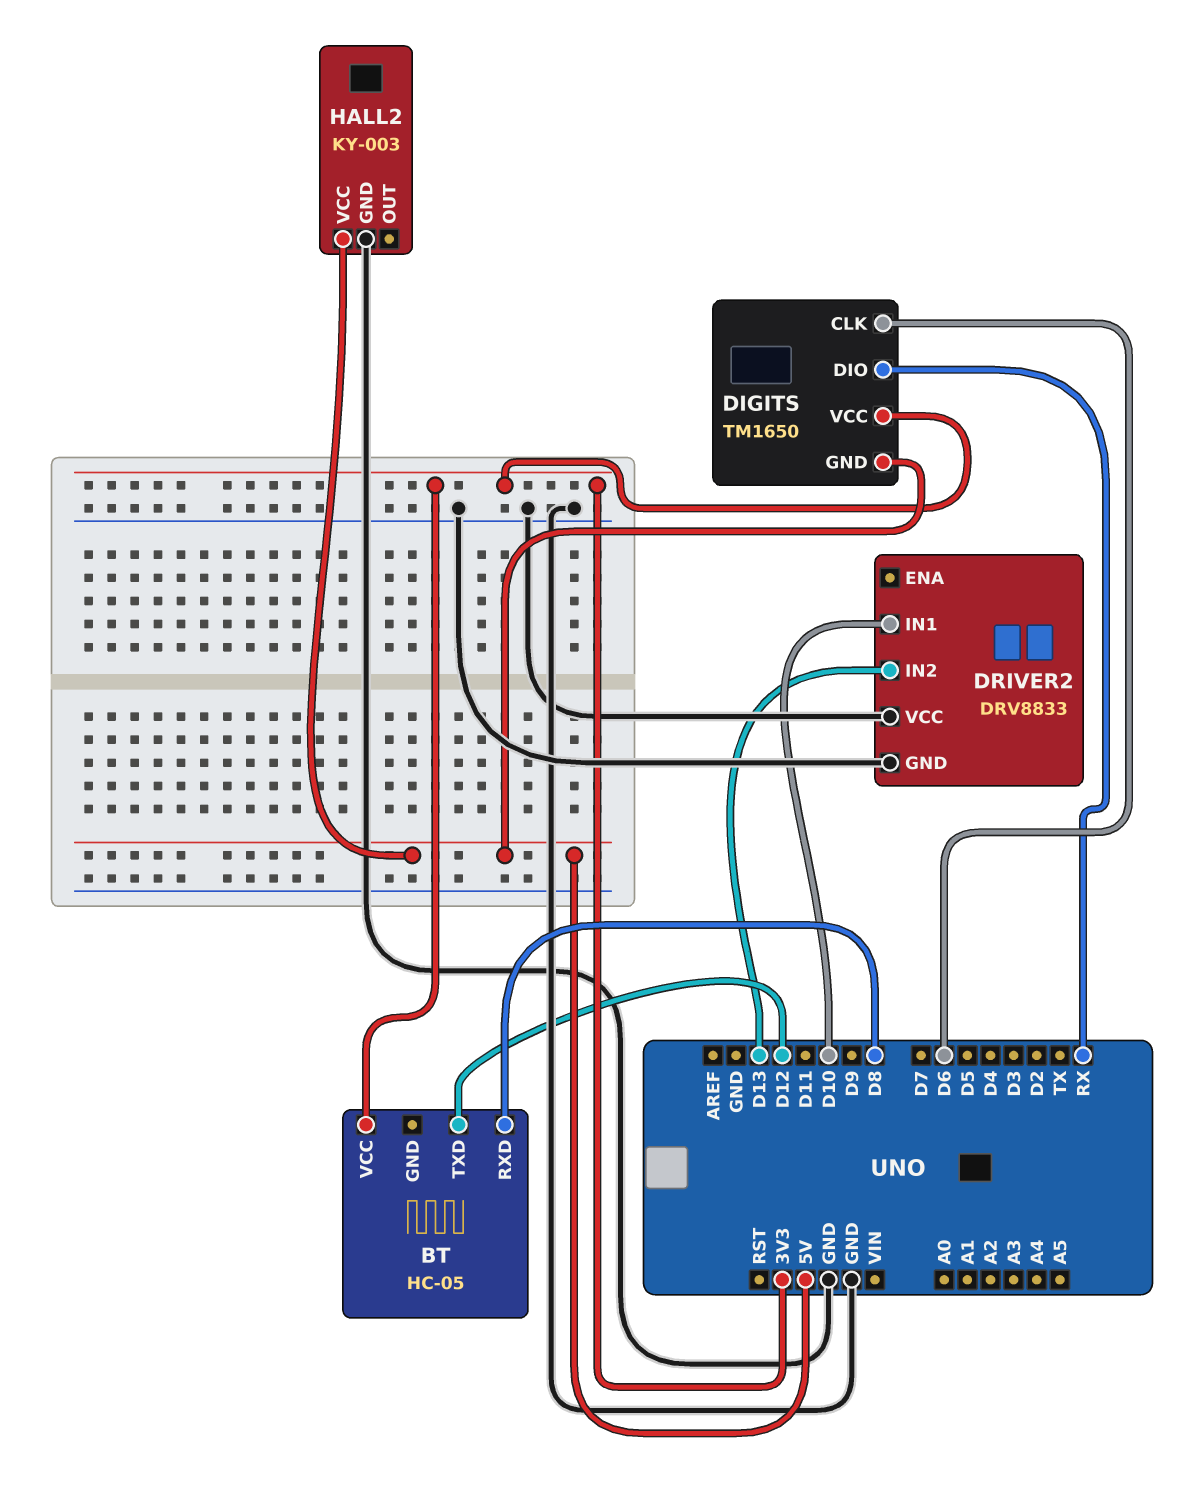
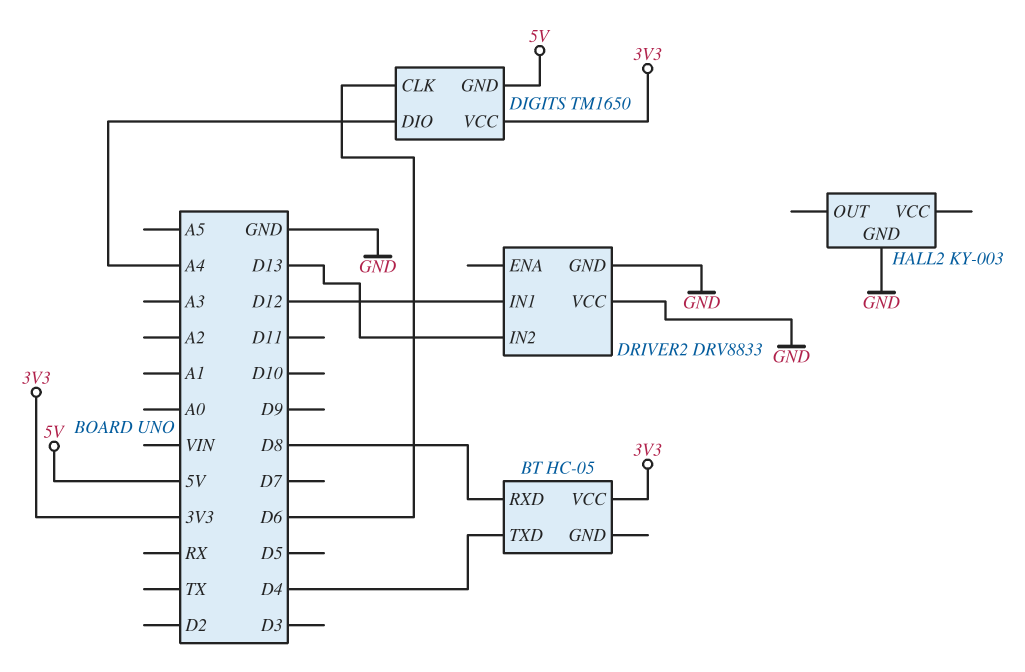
BT pin TXD: D12 -> D4
DIGITS pin DIO: RX -> A4
DRIVER2 pin IN1: D10 -> D12
HALL2 pin VCC: 5V -> none

